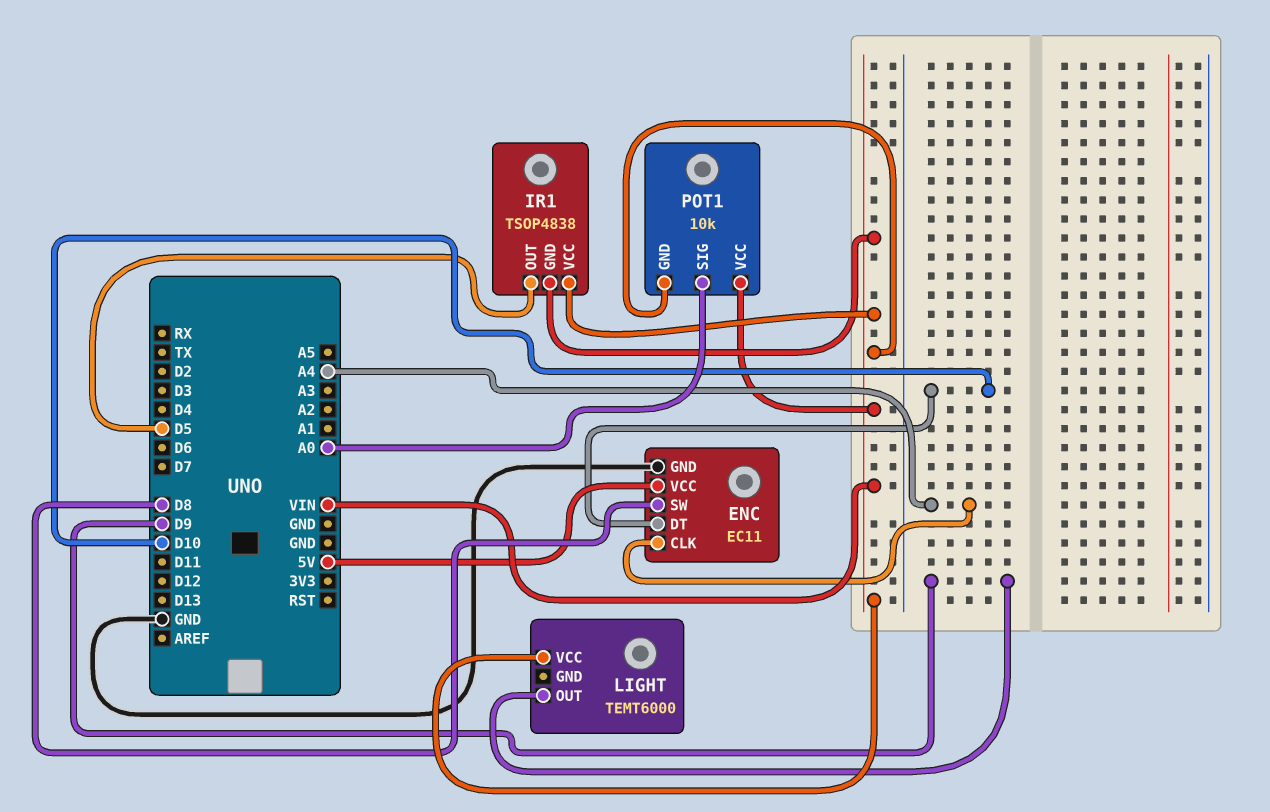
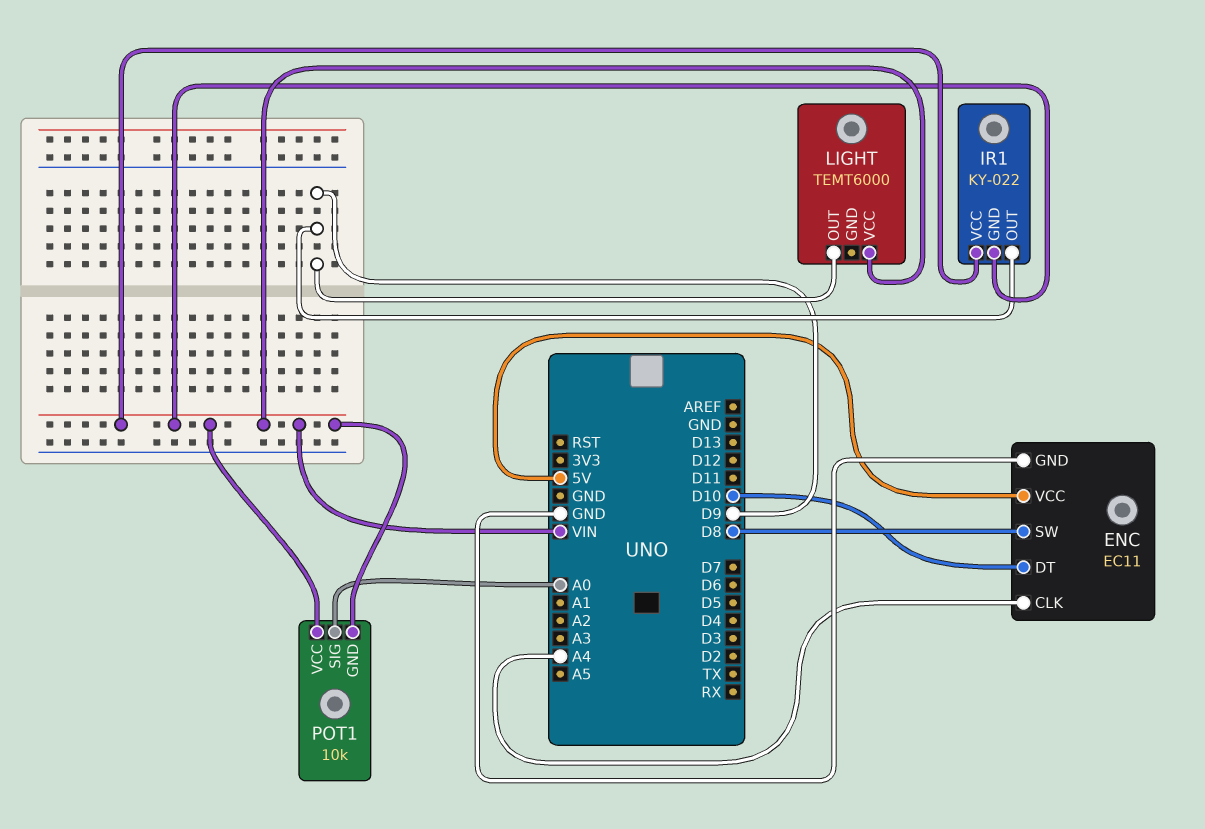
IR1: TSOP4838 -> KY-022
IR1 pin OUT: D5 -> D9

